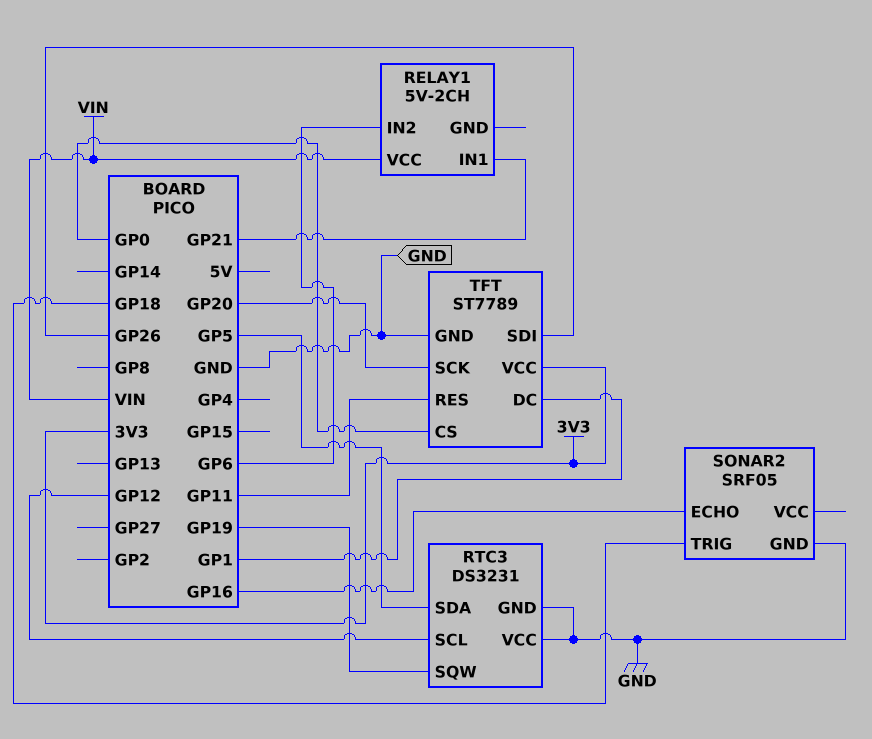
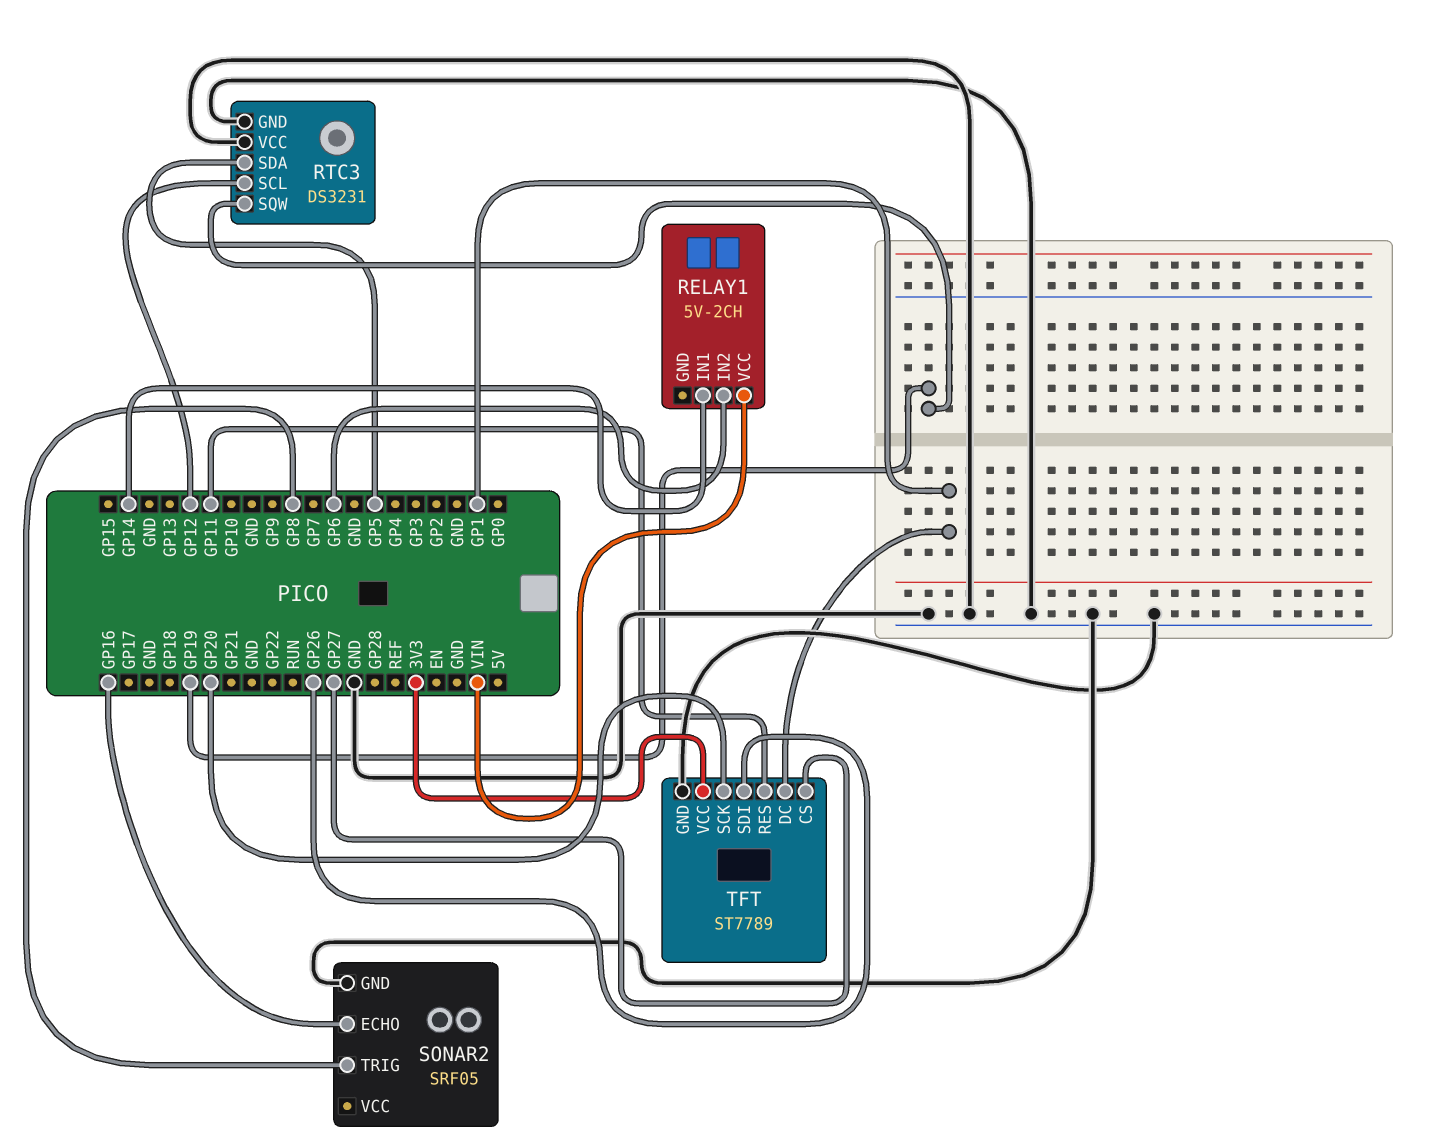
RELAY1 pin IN1: GP21 -> GP14
SONAR2 pin TRIG: GP18 -> GP8
TFT pin CS: GP0 -> GP27

